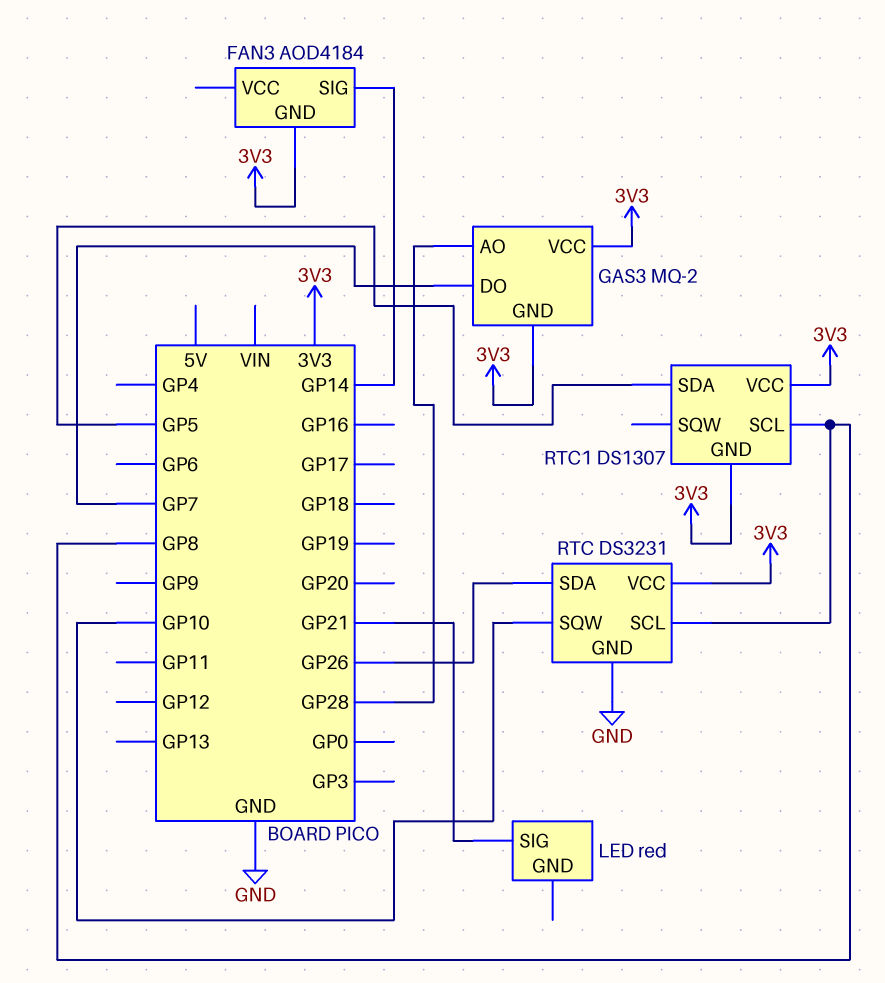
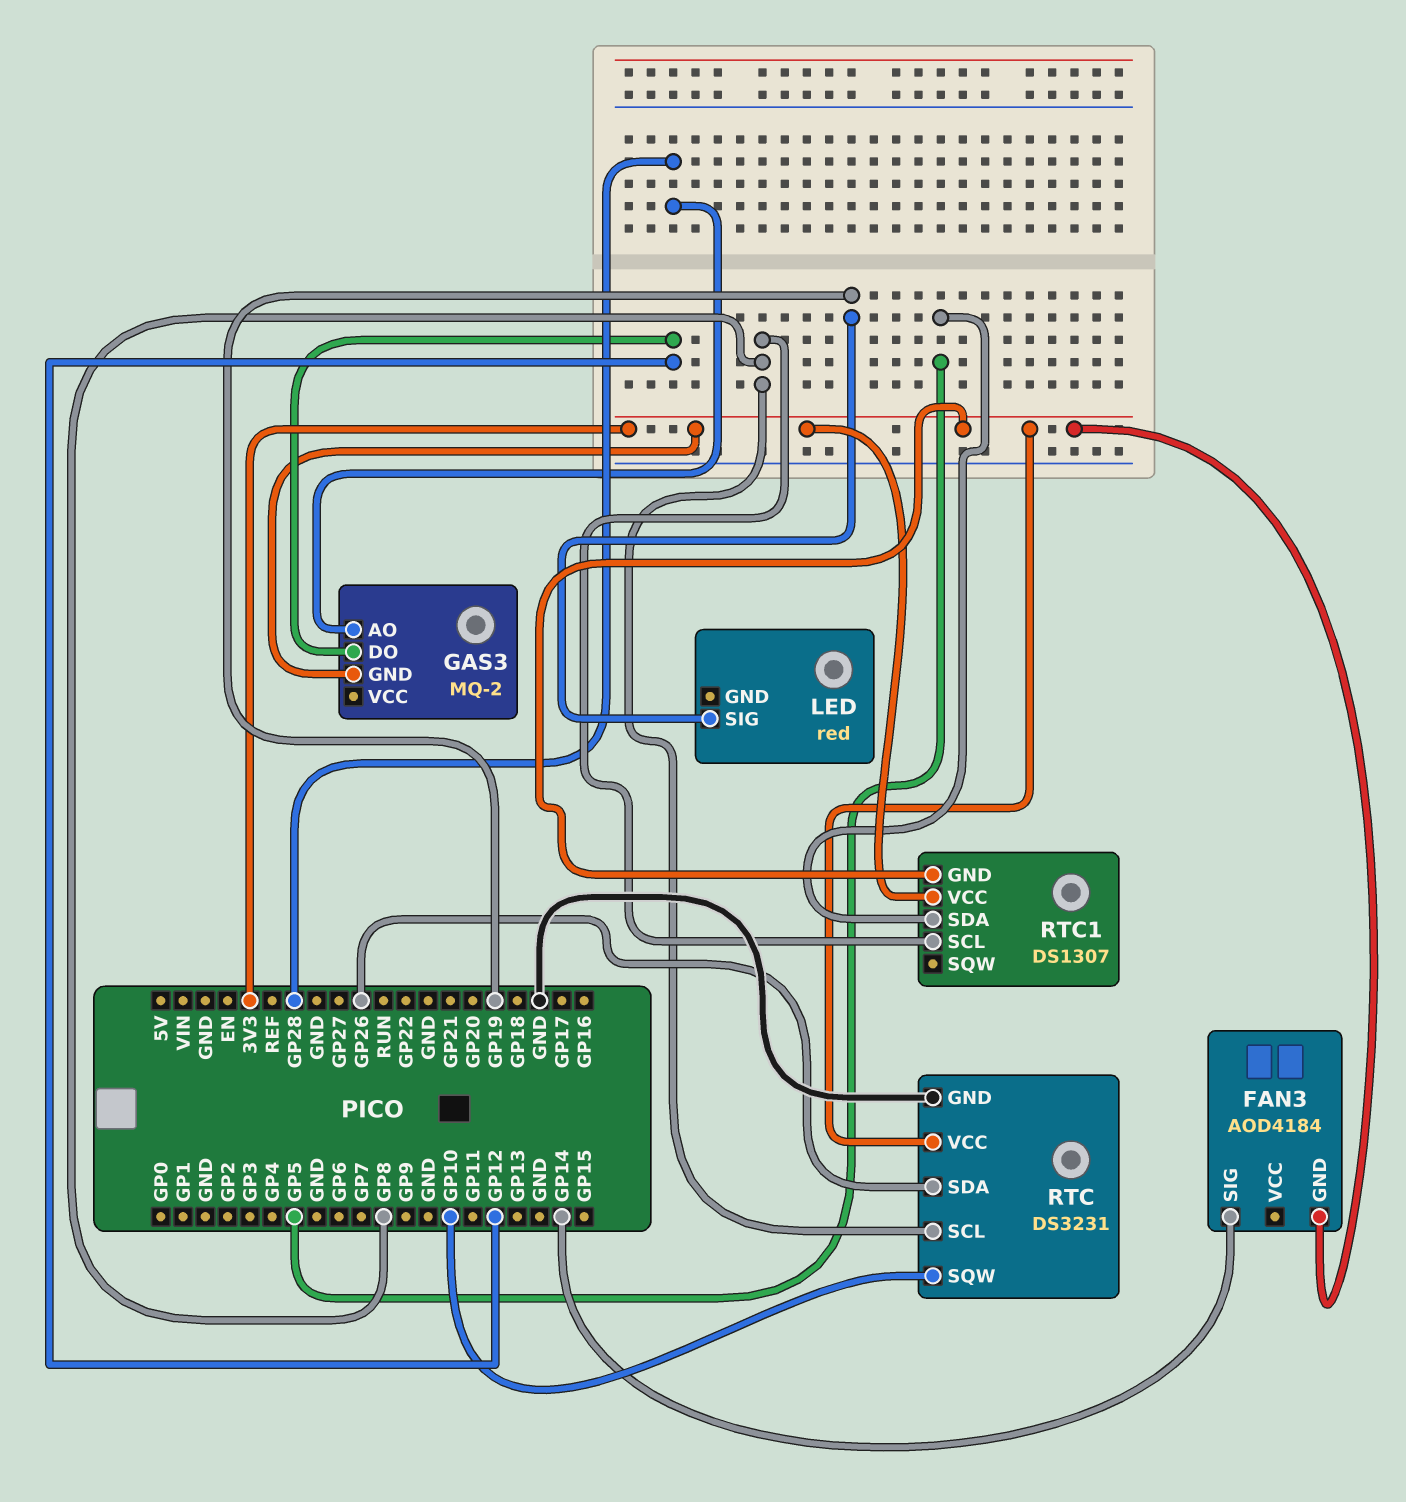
GAS3 pin DO: GP7 -> GP12
GAS3 pin VCC: 3V3 -> none
LED pin SIG: GP21 -> GP19

